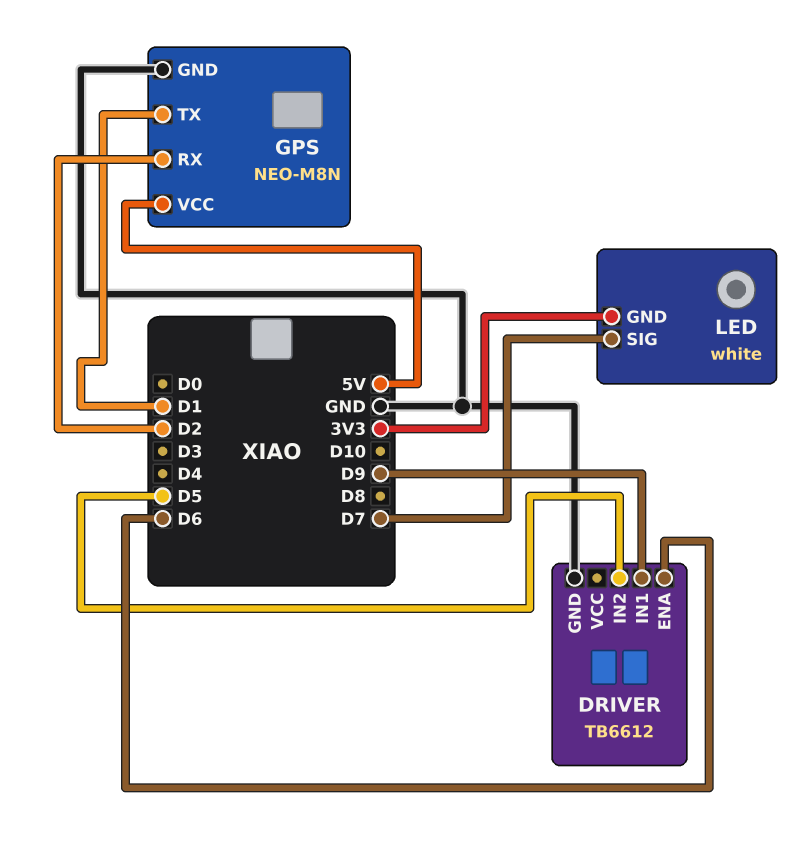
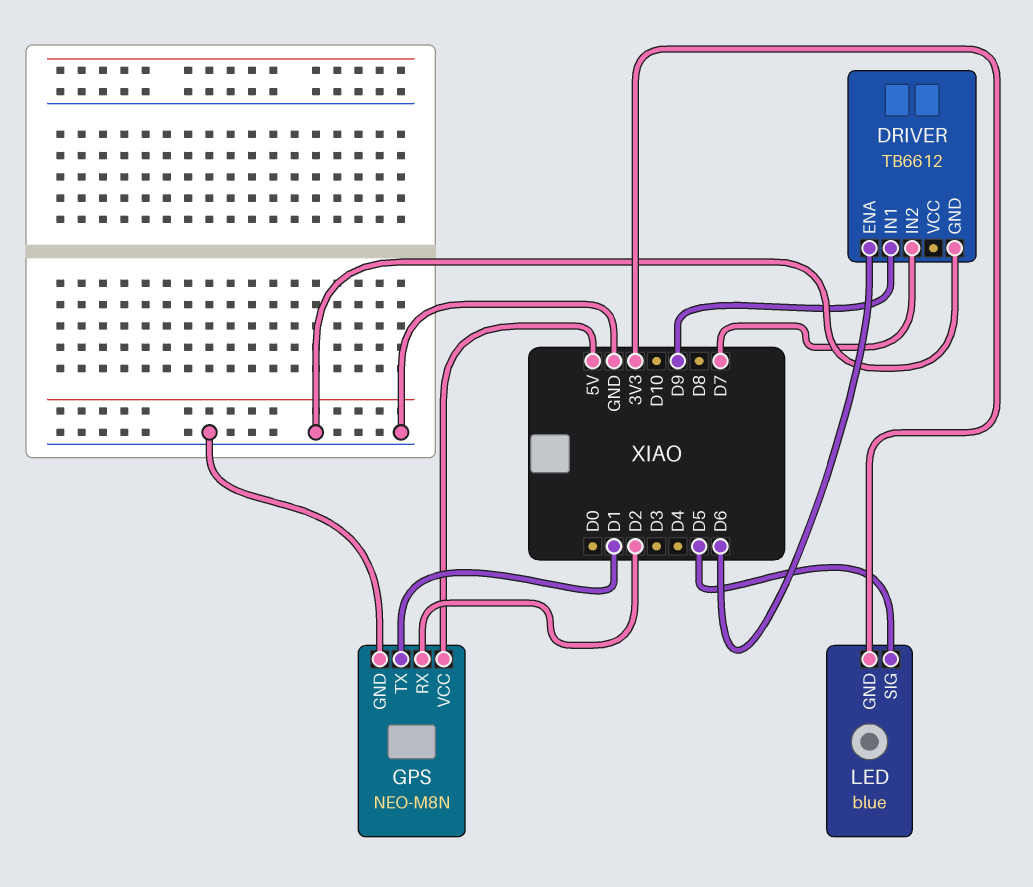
DRIVER pin IN2: D5 -> D7
LED: white -> blue
LED pin SIG: D7 -> D5

